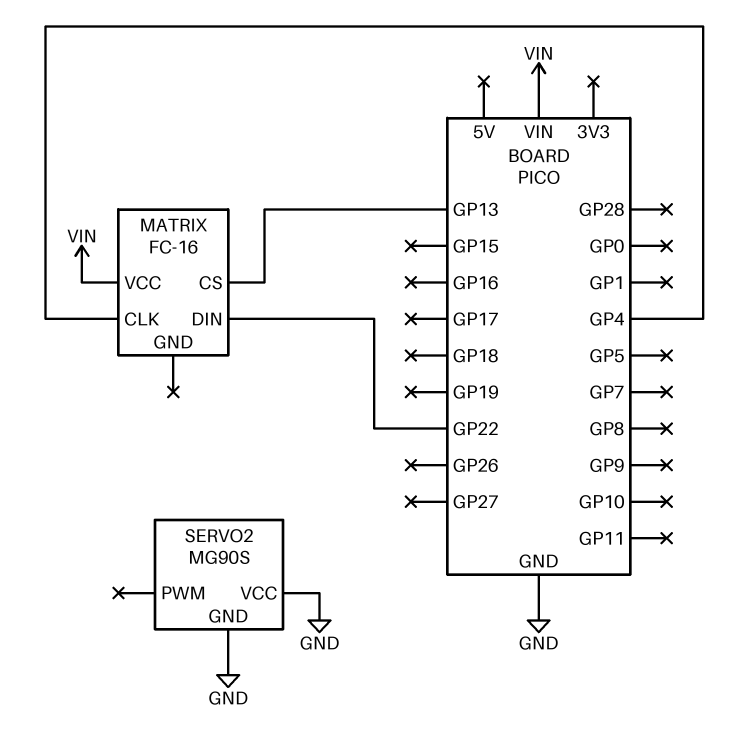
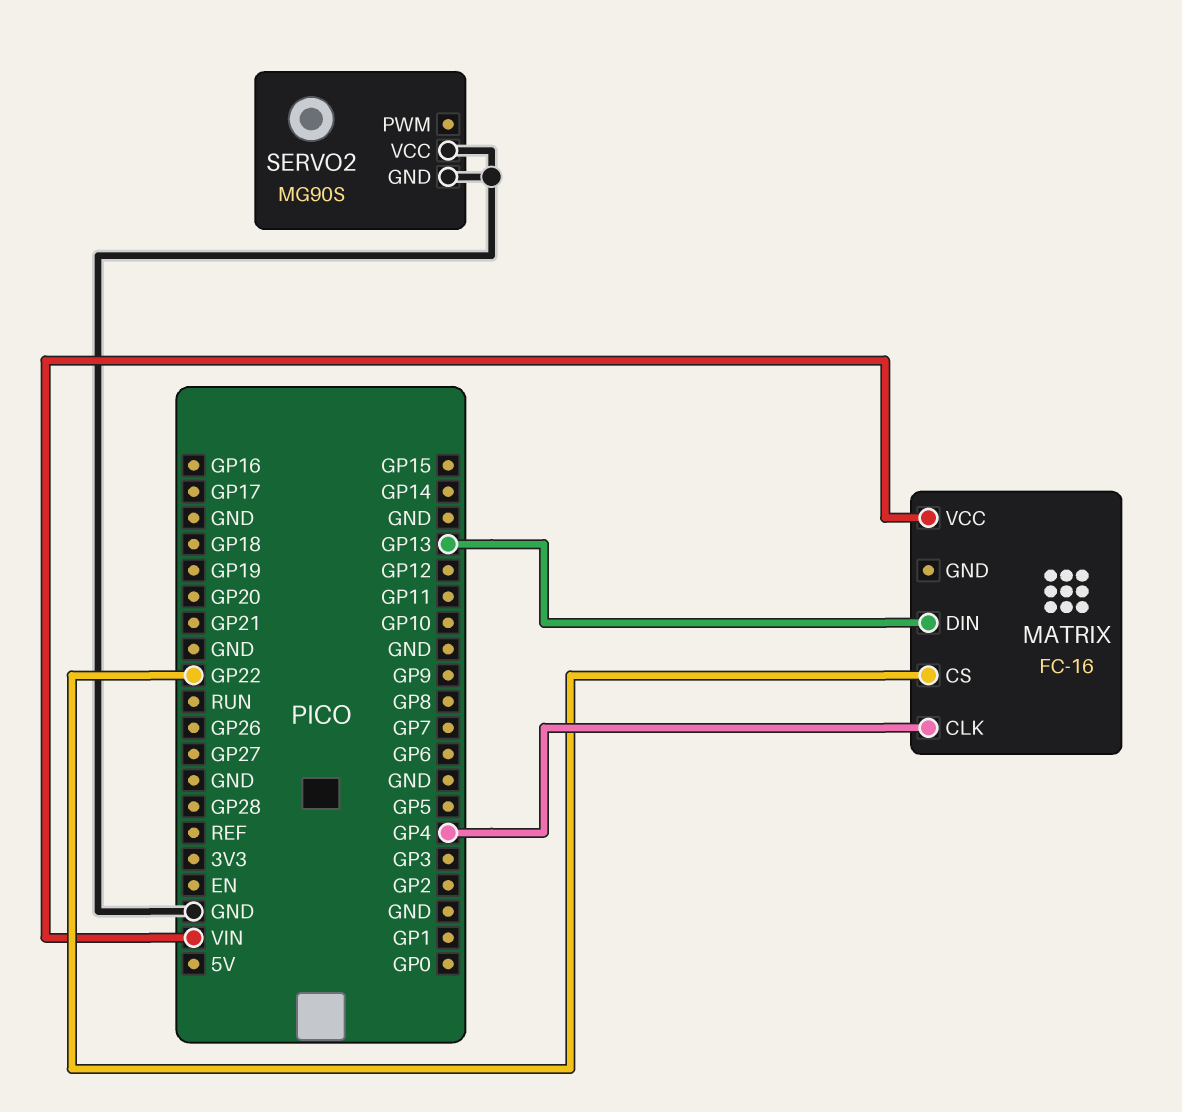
MATRIX pin CS: GP13 -> GP22
MATRIX pin DIN: GP22 -> GP13

